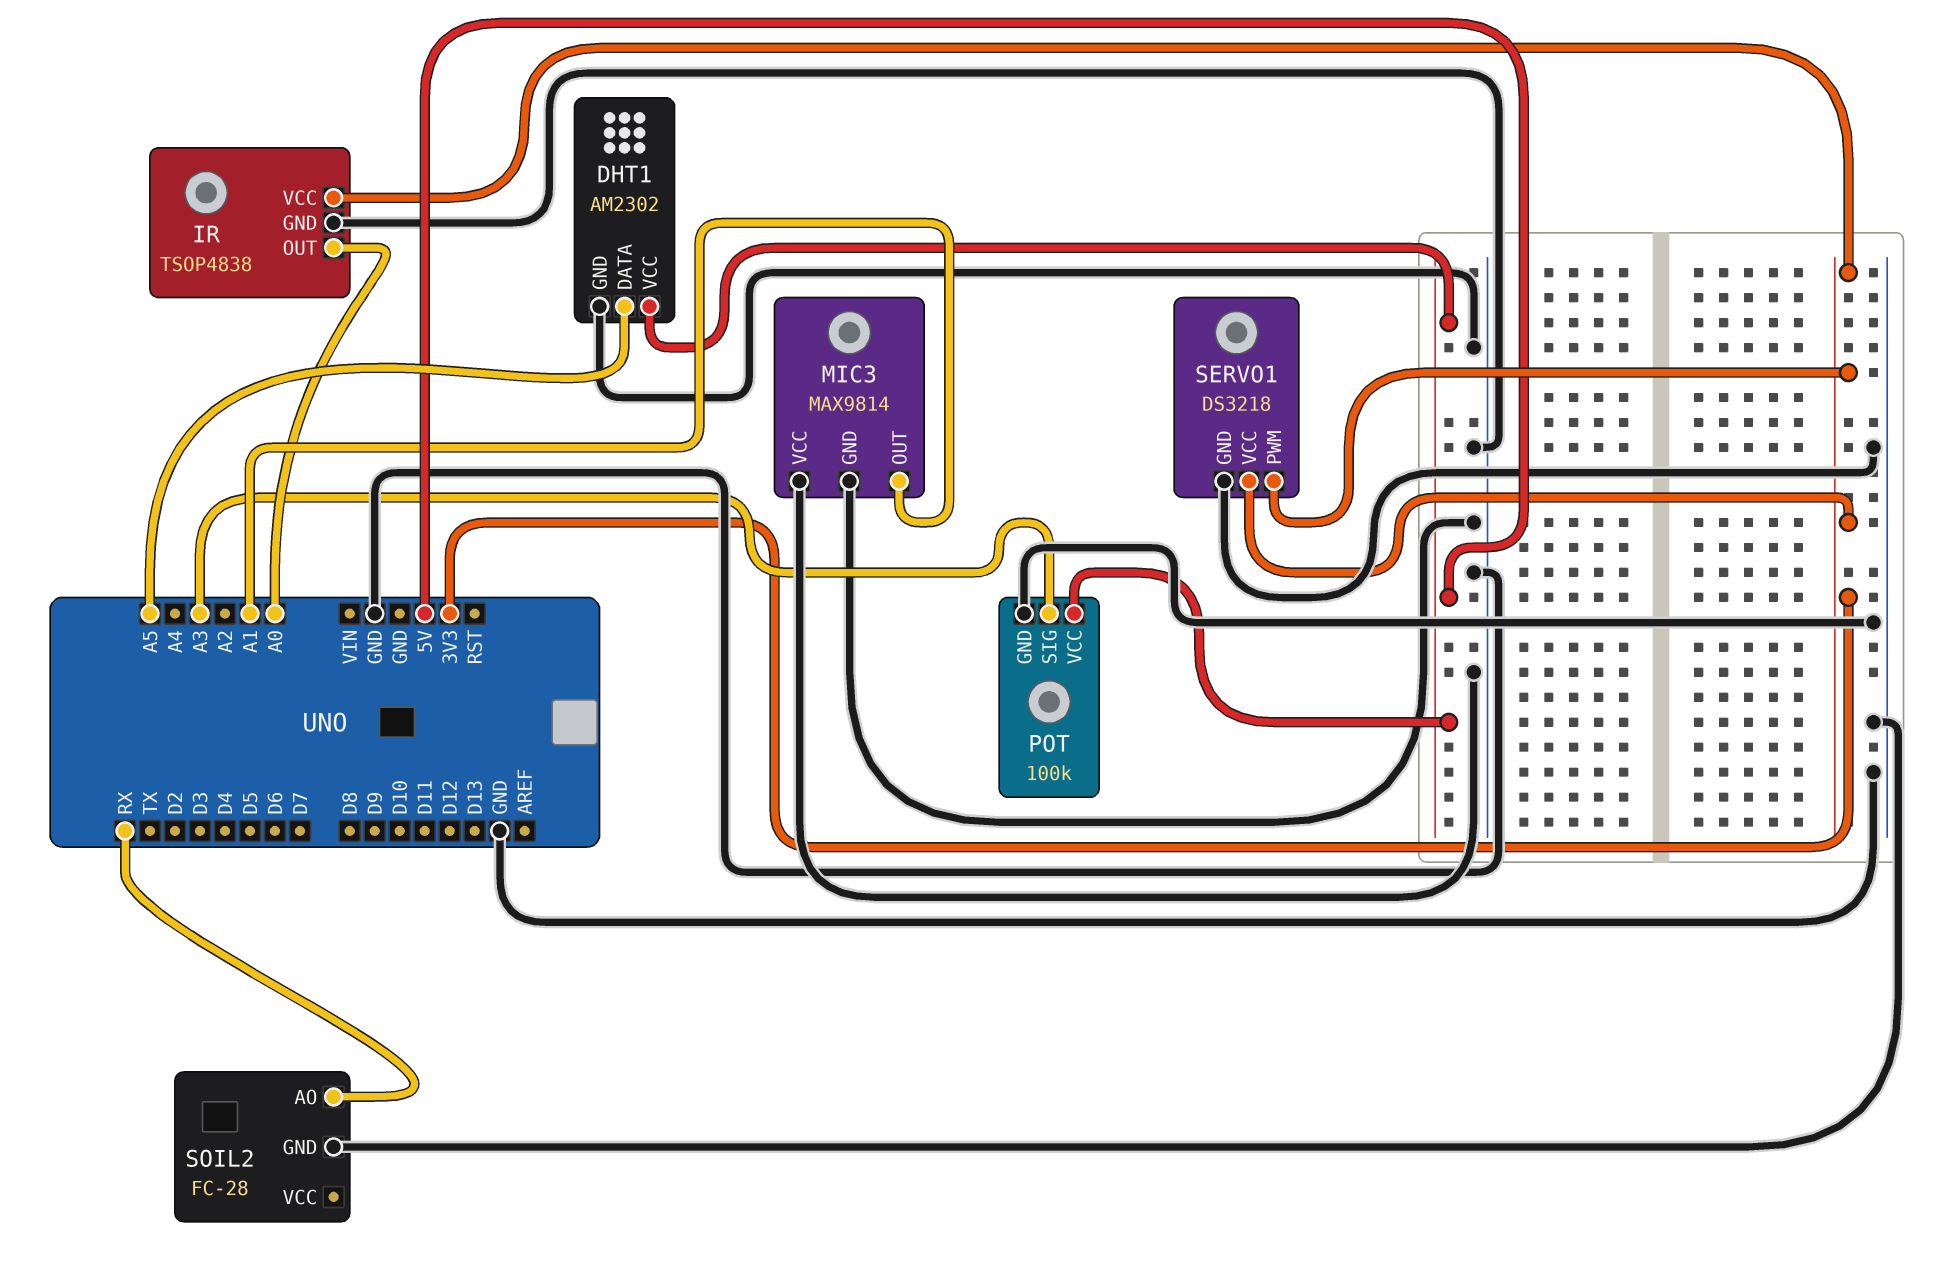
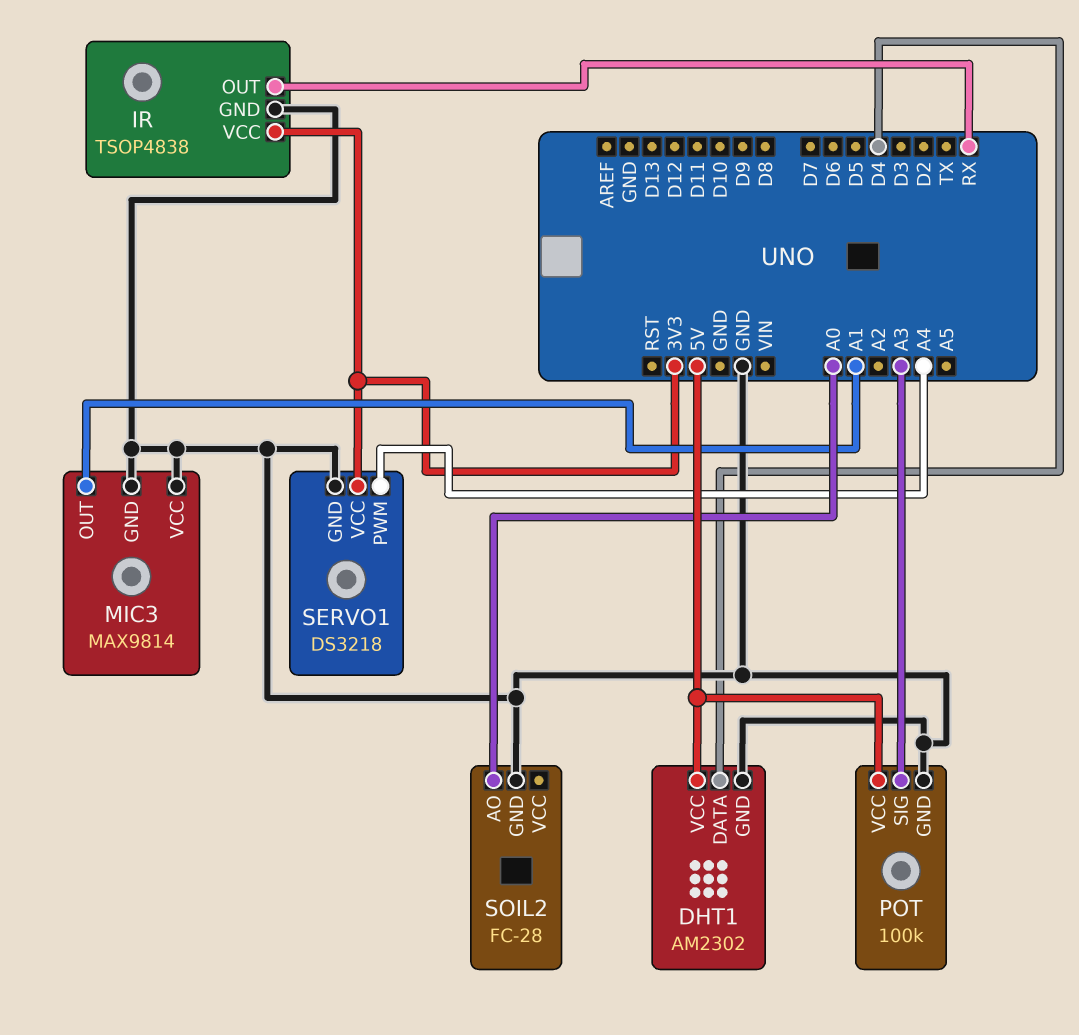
DHT1 pin DATA: A5 -> D4
IR pin OUT: A0 -> RX
SERVO1 pin PWM: 3V3 -> A4
SOIL2 pin AO: RX -> A0

